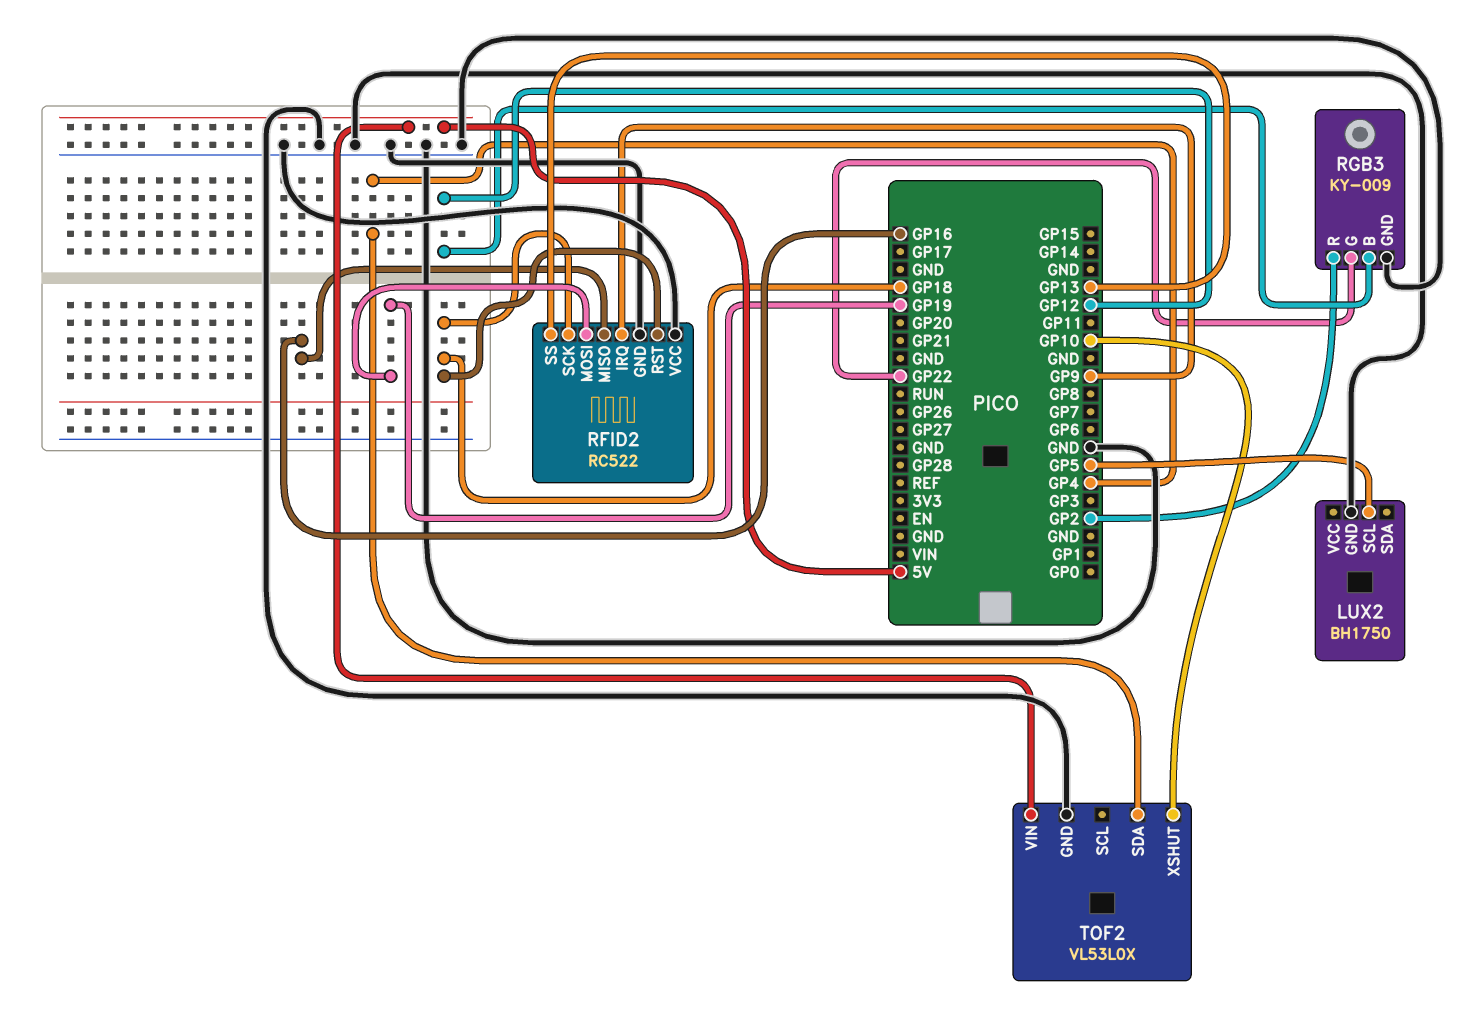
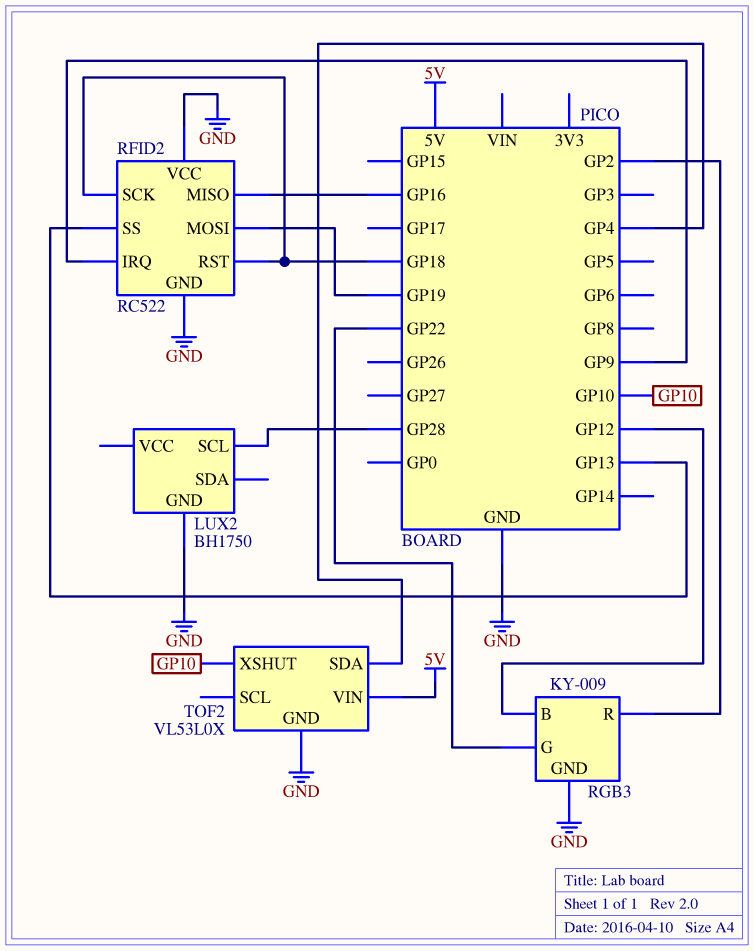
LUX2 pin SCL: GP5 -> GP28

